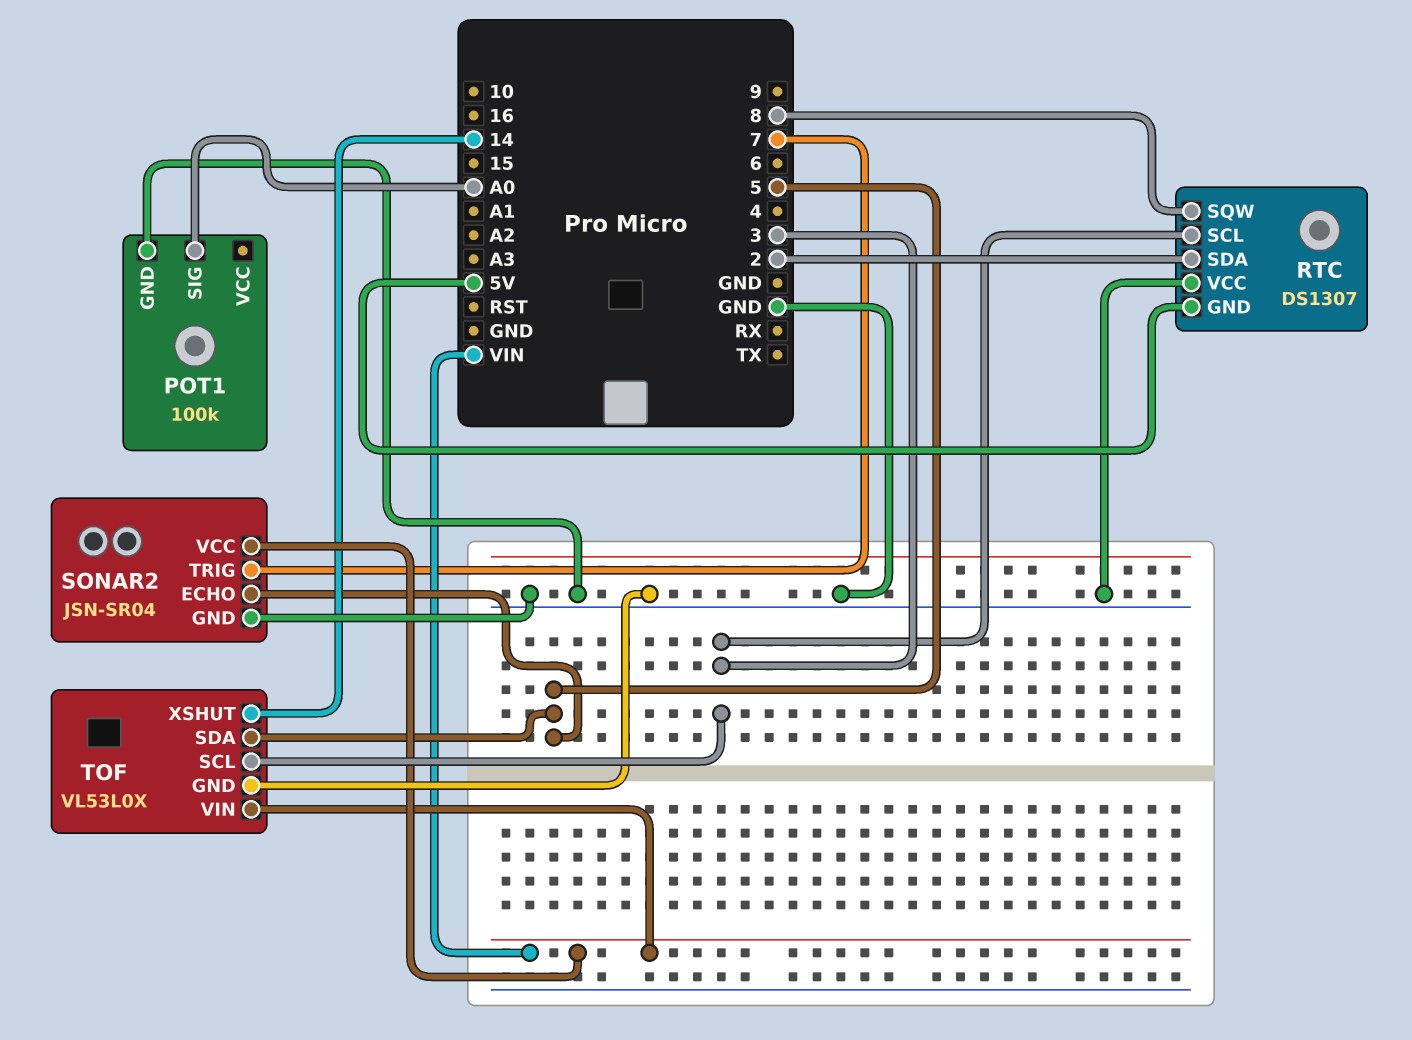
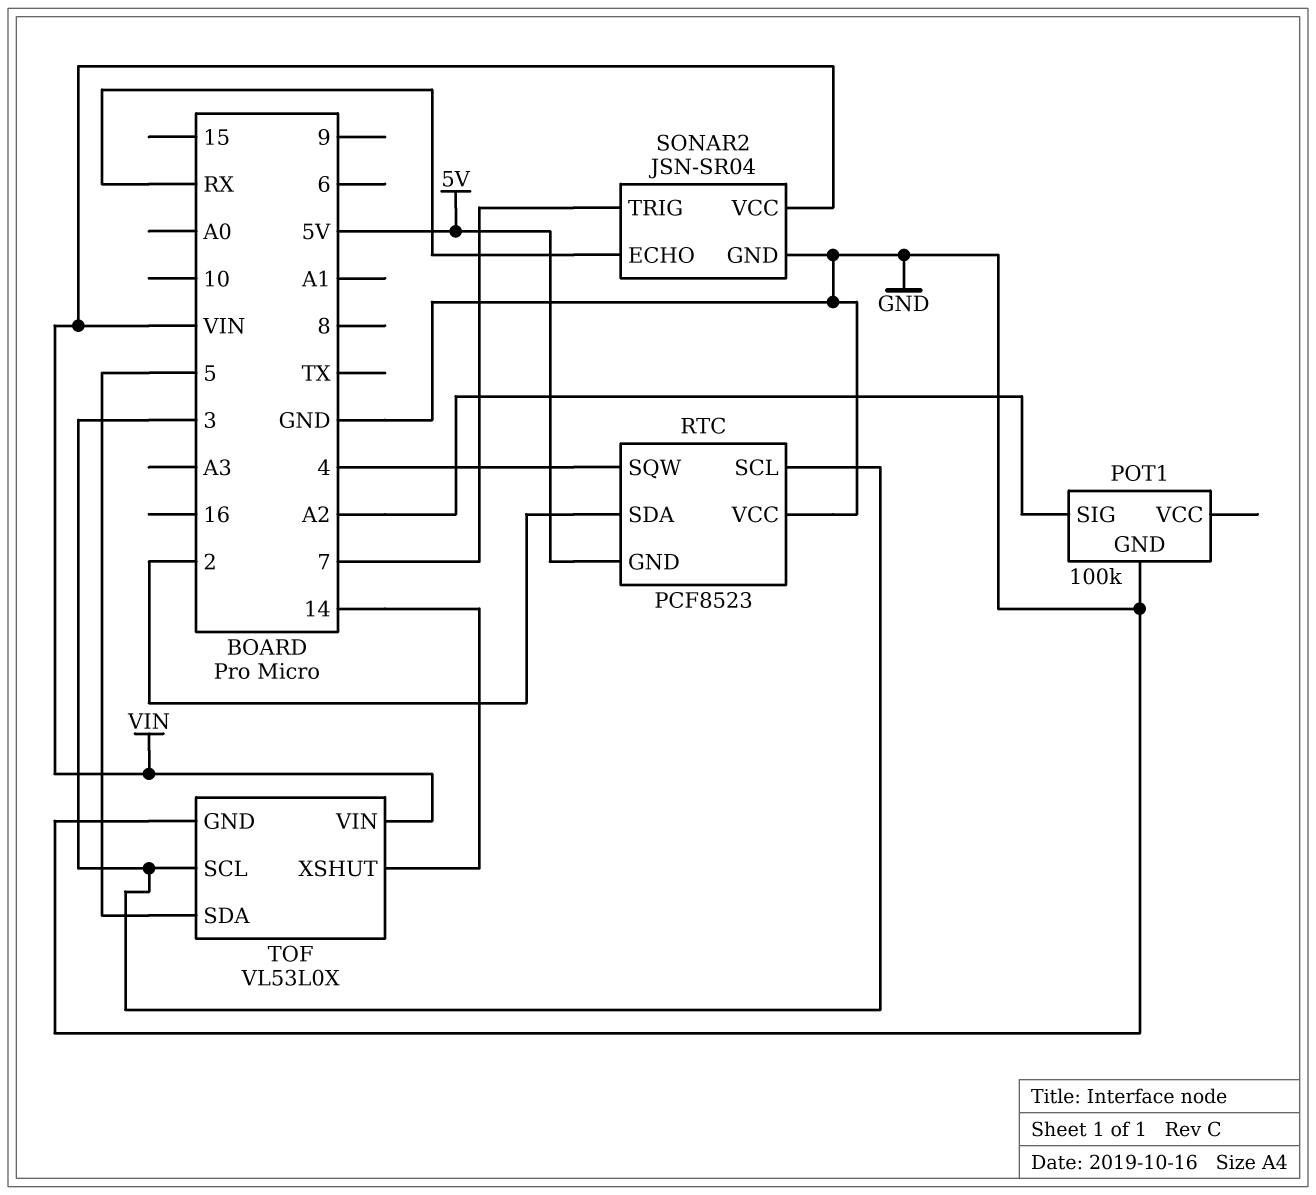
POT1 pin SIG: A0 -> A2
RTC: DS1307 -> PCF8523
RTC pin SQW: 8 -> 4
SONAR2 pin ECHO: 5 -> RX

